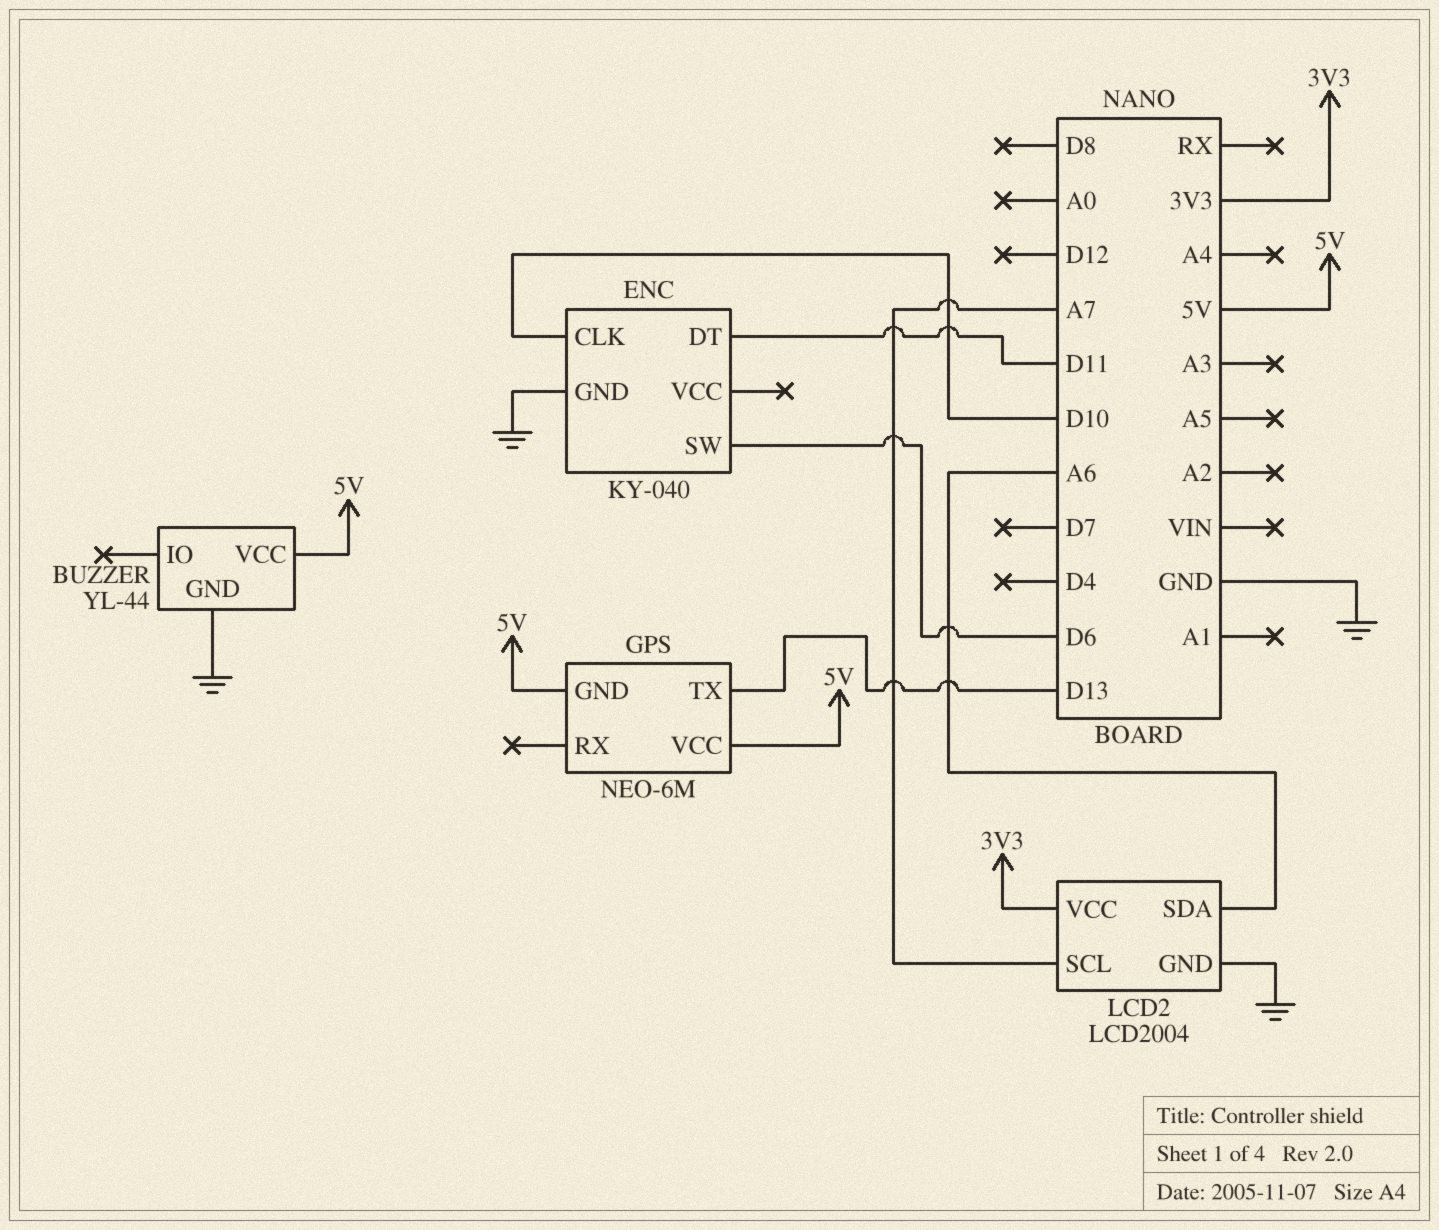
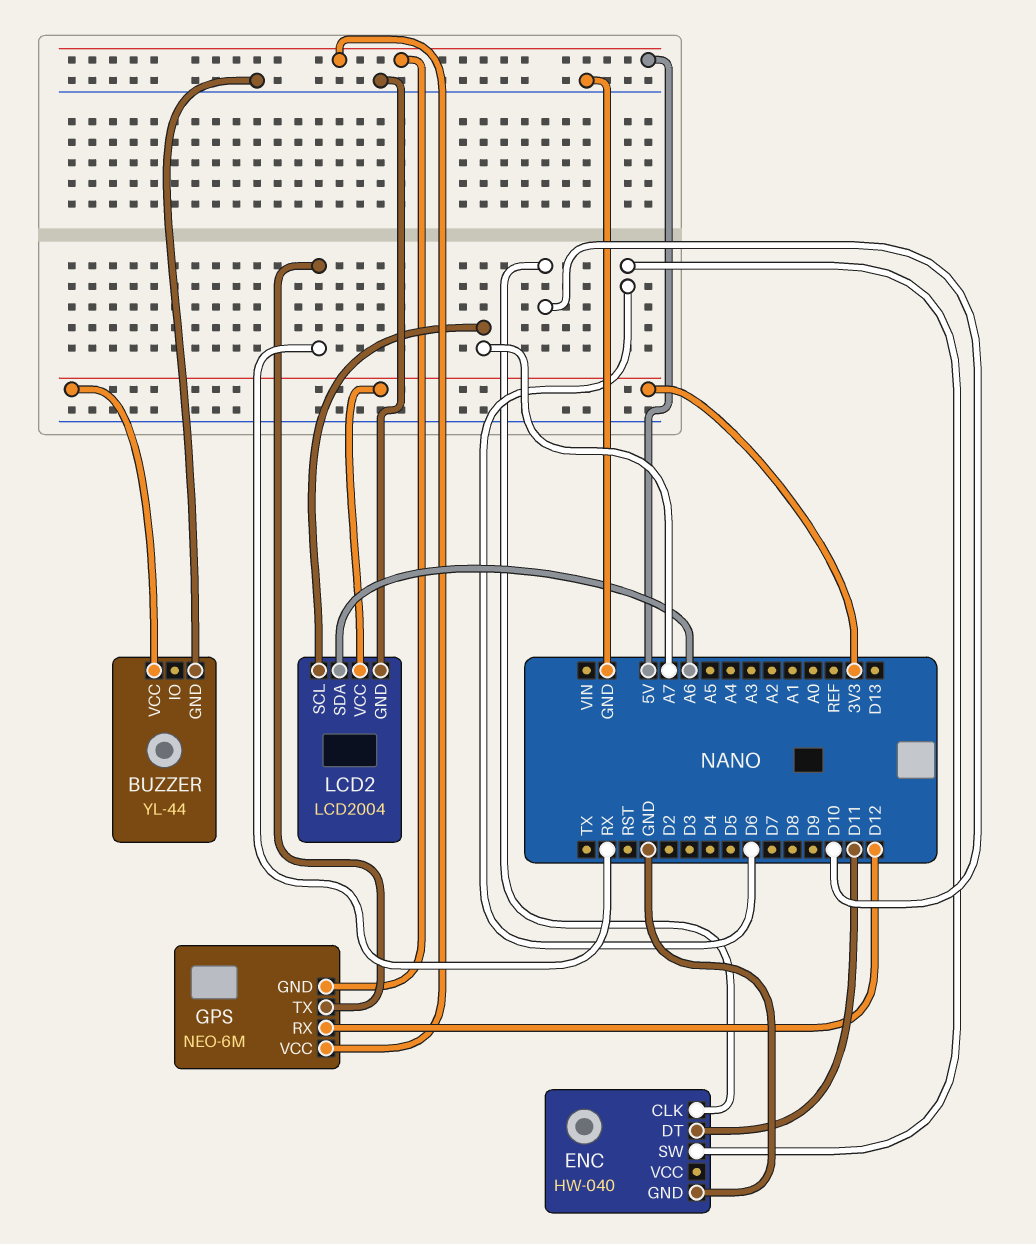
BUZZER pin VCC: 5V -> 3V3
ENC: KY-040 -> HW-040
GPS pin RX: none -> D12
GPS pin TX: D13 -> RX

